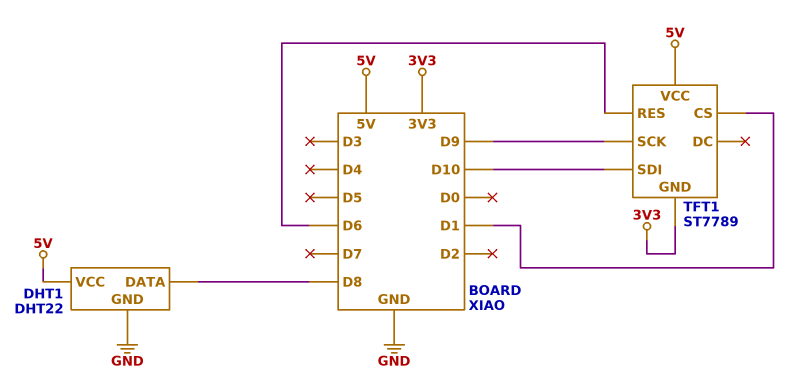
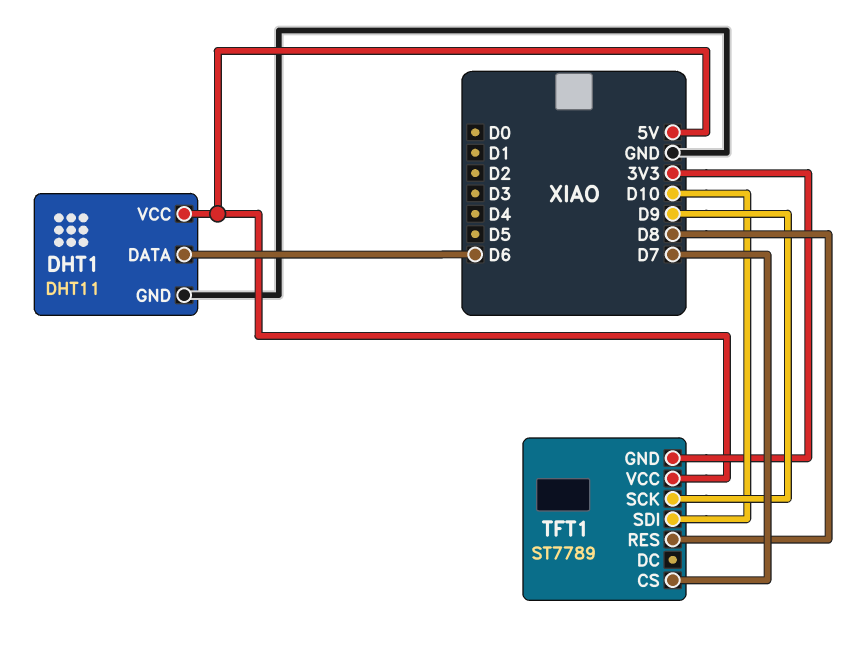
DHT1: DHT22 -> DHT11
DHT1 pin DATA: D8 -> D6
TFT1 pin CS: D1 -> D7
TFT1 pin RES: D6 -> D8

